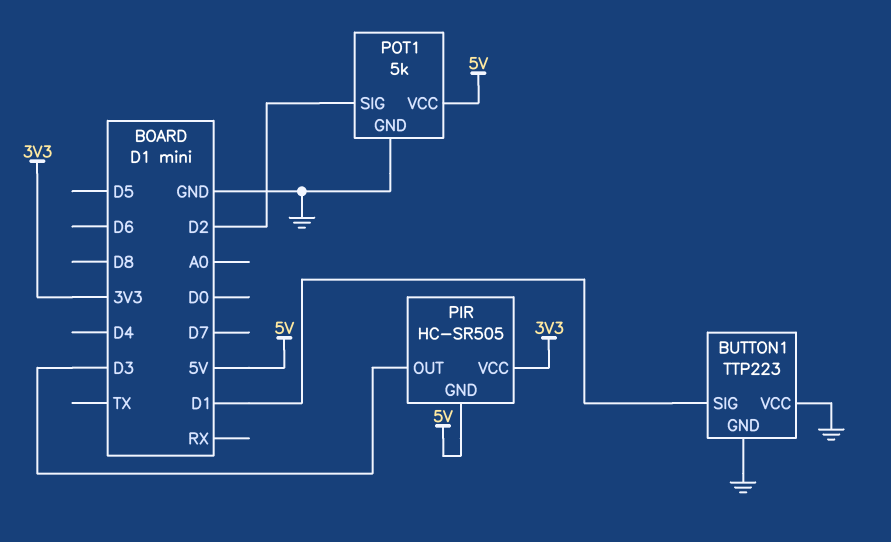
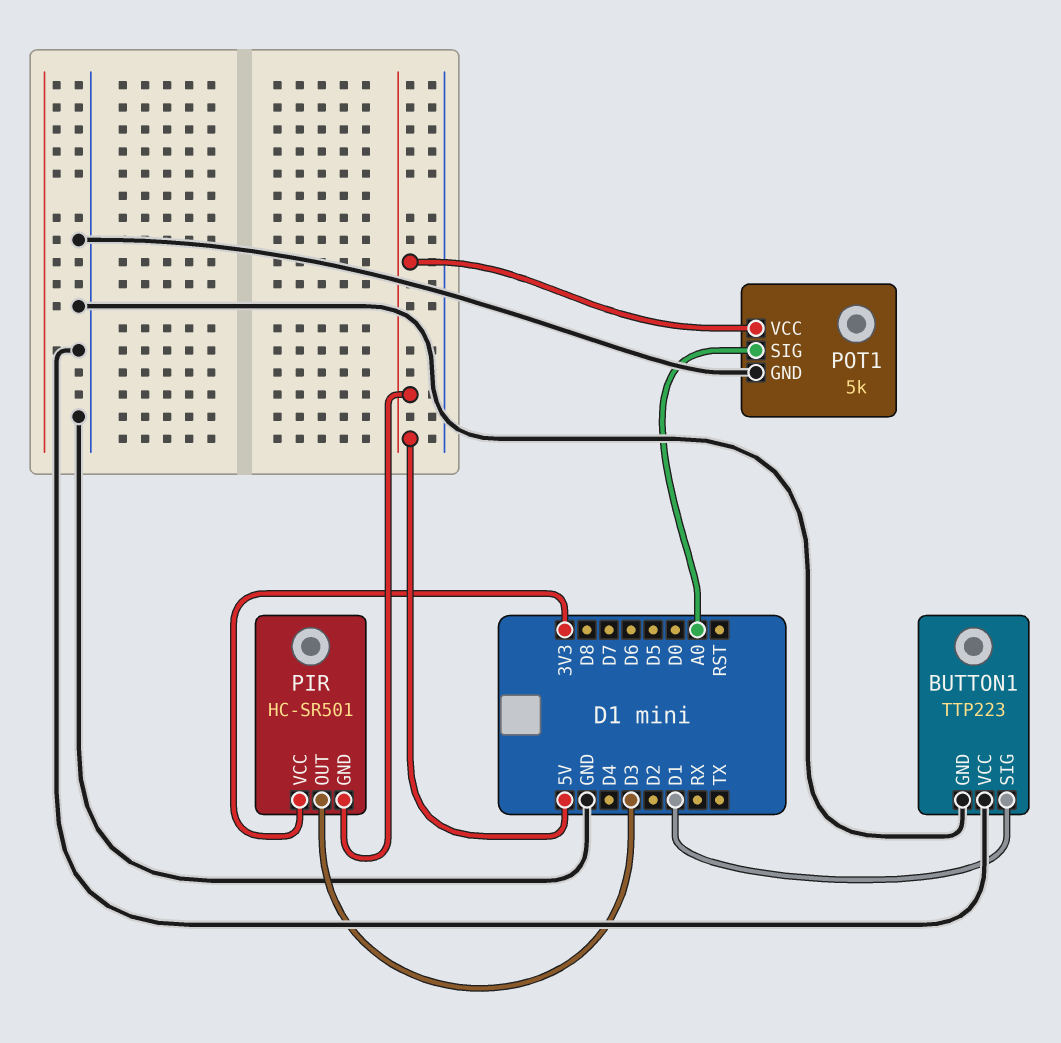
PIR: HC-SR505 -> HC-SR501
POT1 pin SIG: D2 -> A0

